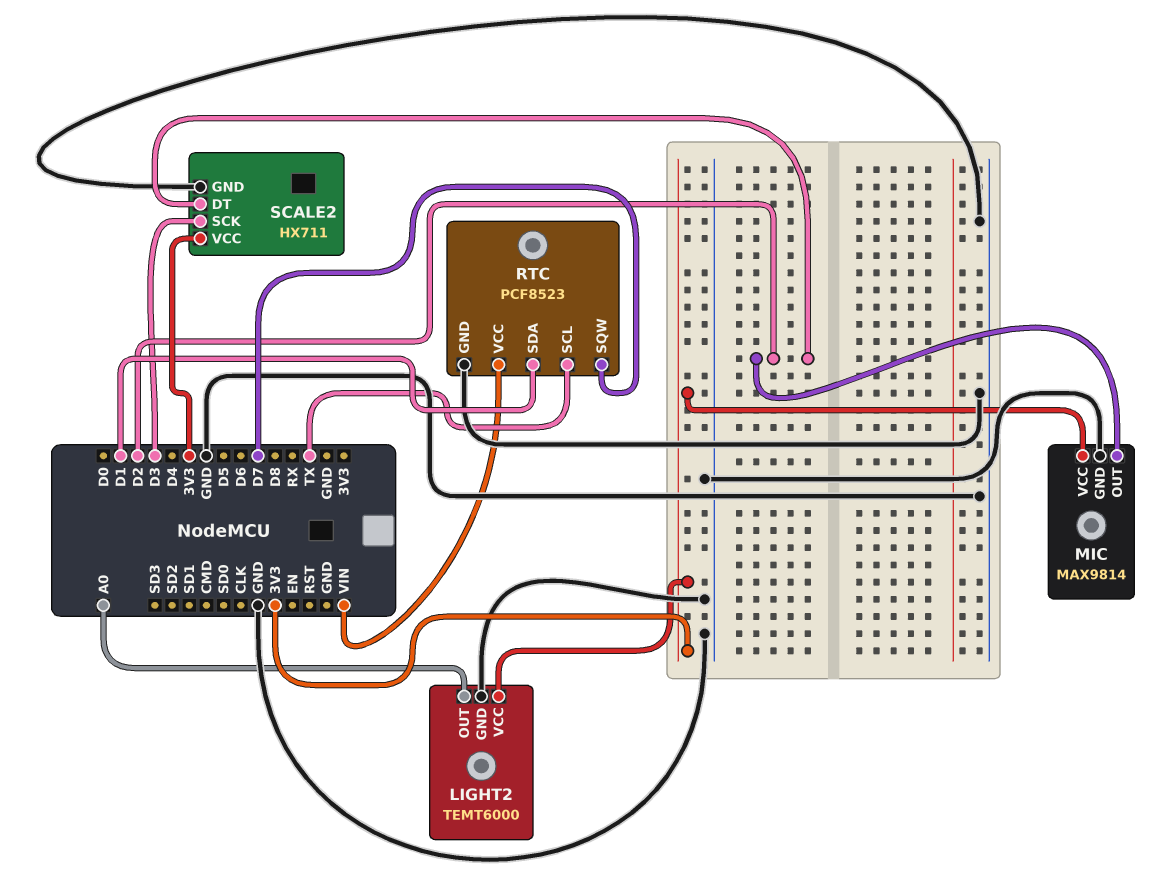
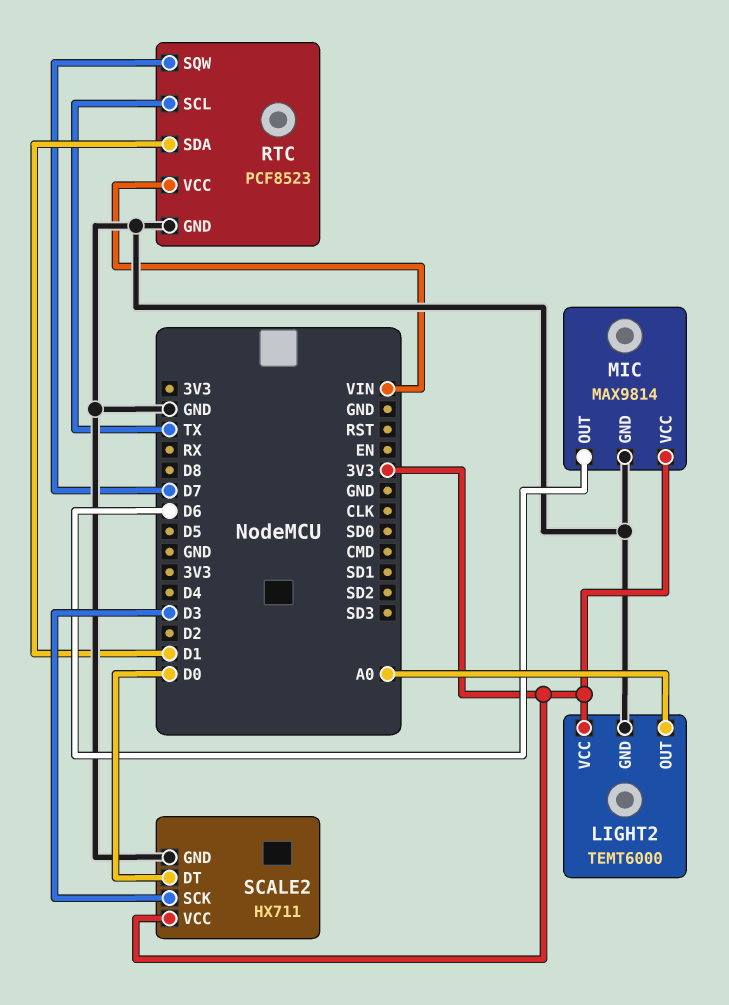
MIC pin OUT: D2 -> D6
SCALE2 pin DT: D2 -> D0

